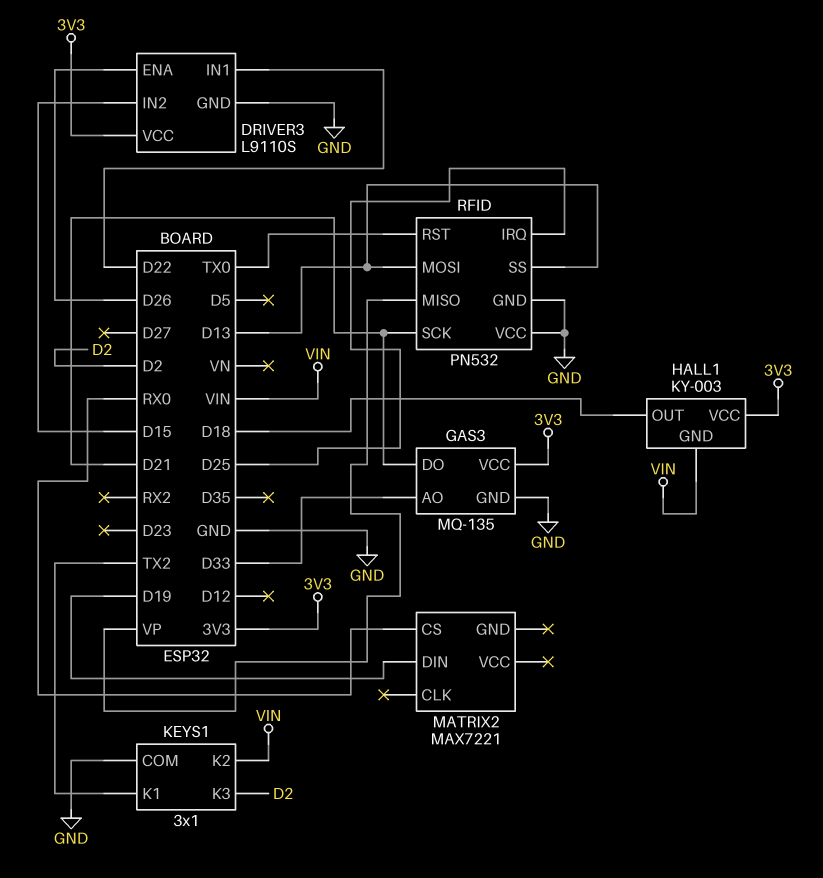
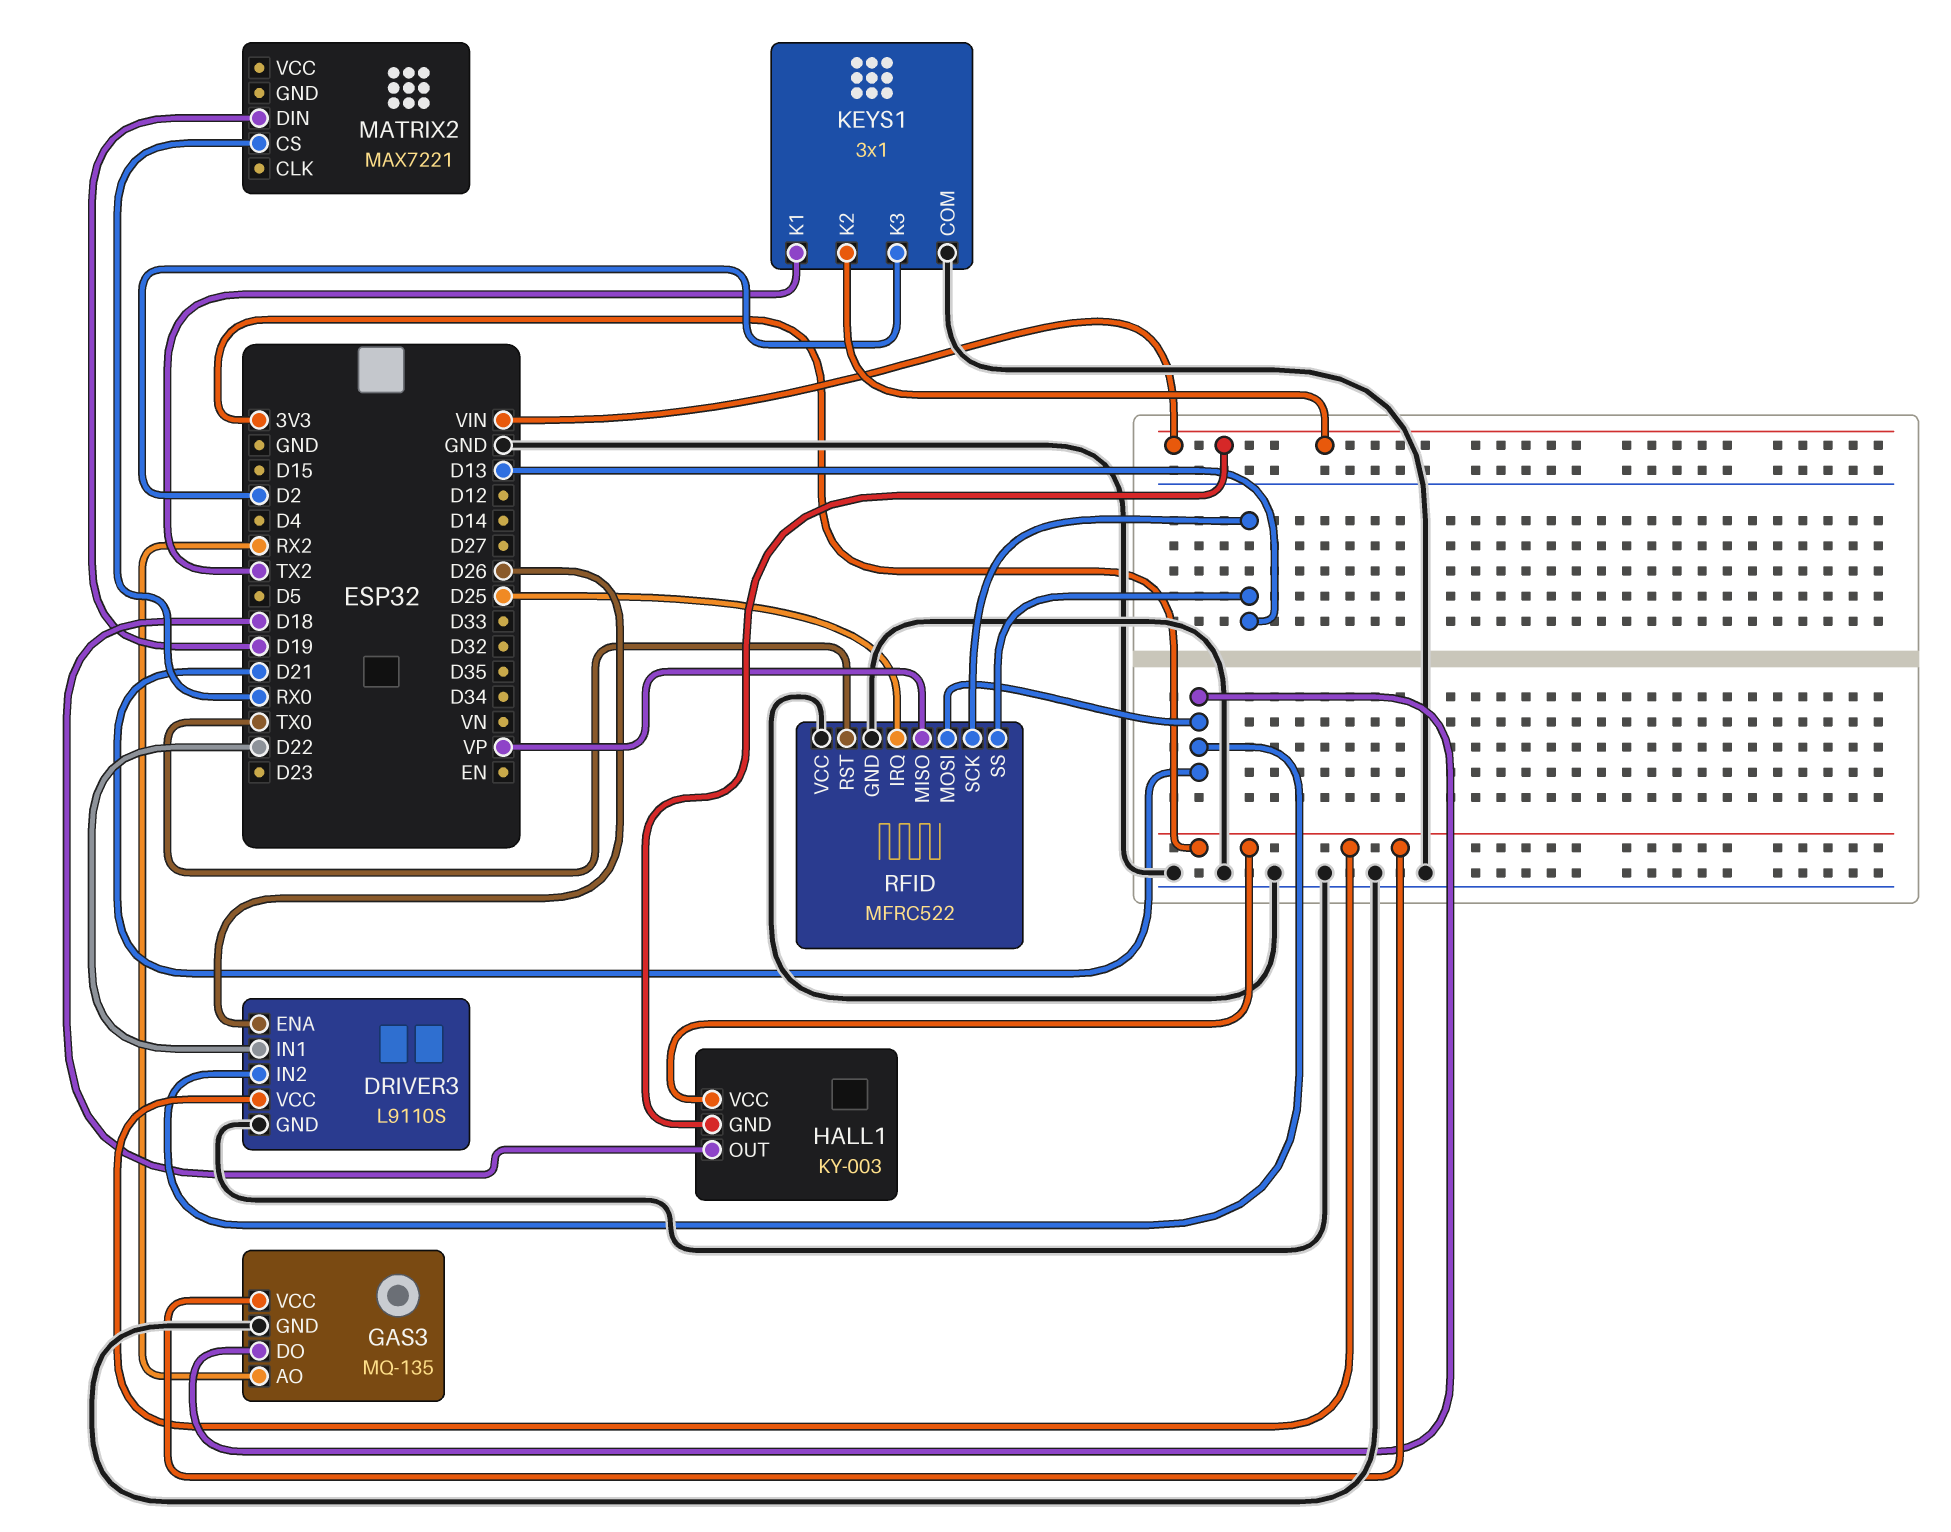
DRIVER3 pin IN2: D15 -> D21
GAS3 pin AO: D33 -> RX2
RFID: PN532 -> MFRC522
RFID pin MOSI: D13 -> D21
RFID pin SCK: D21 -> D13

